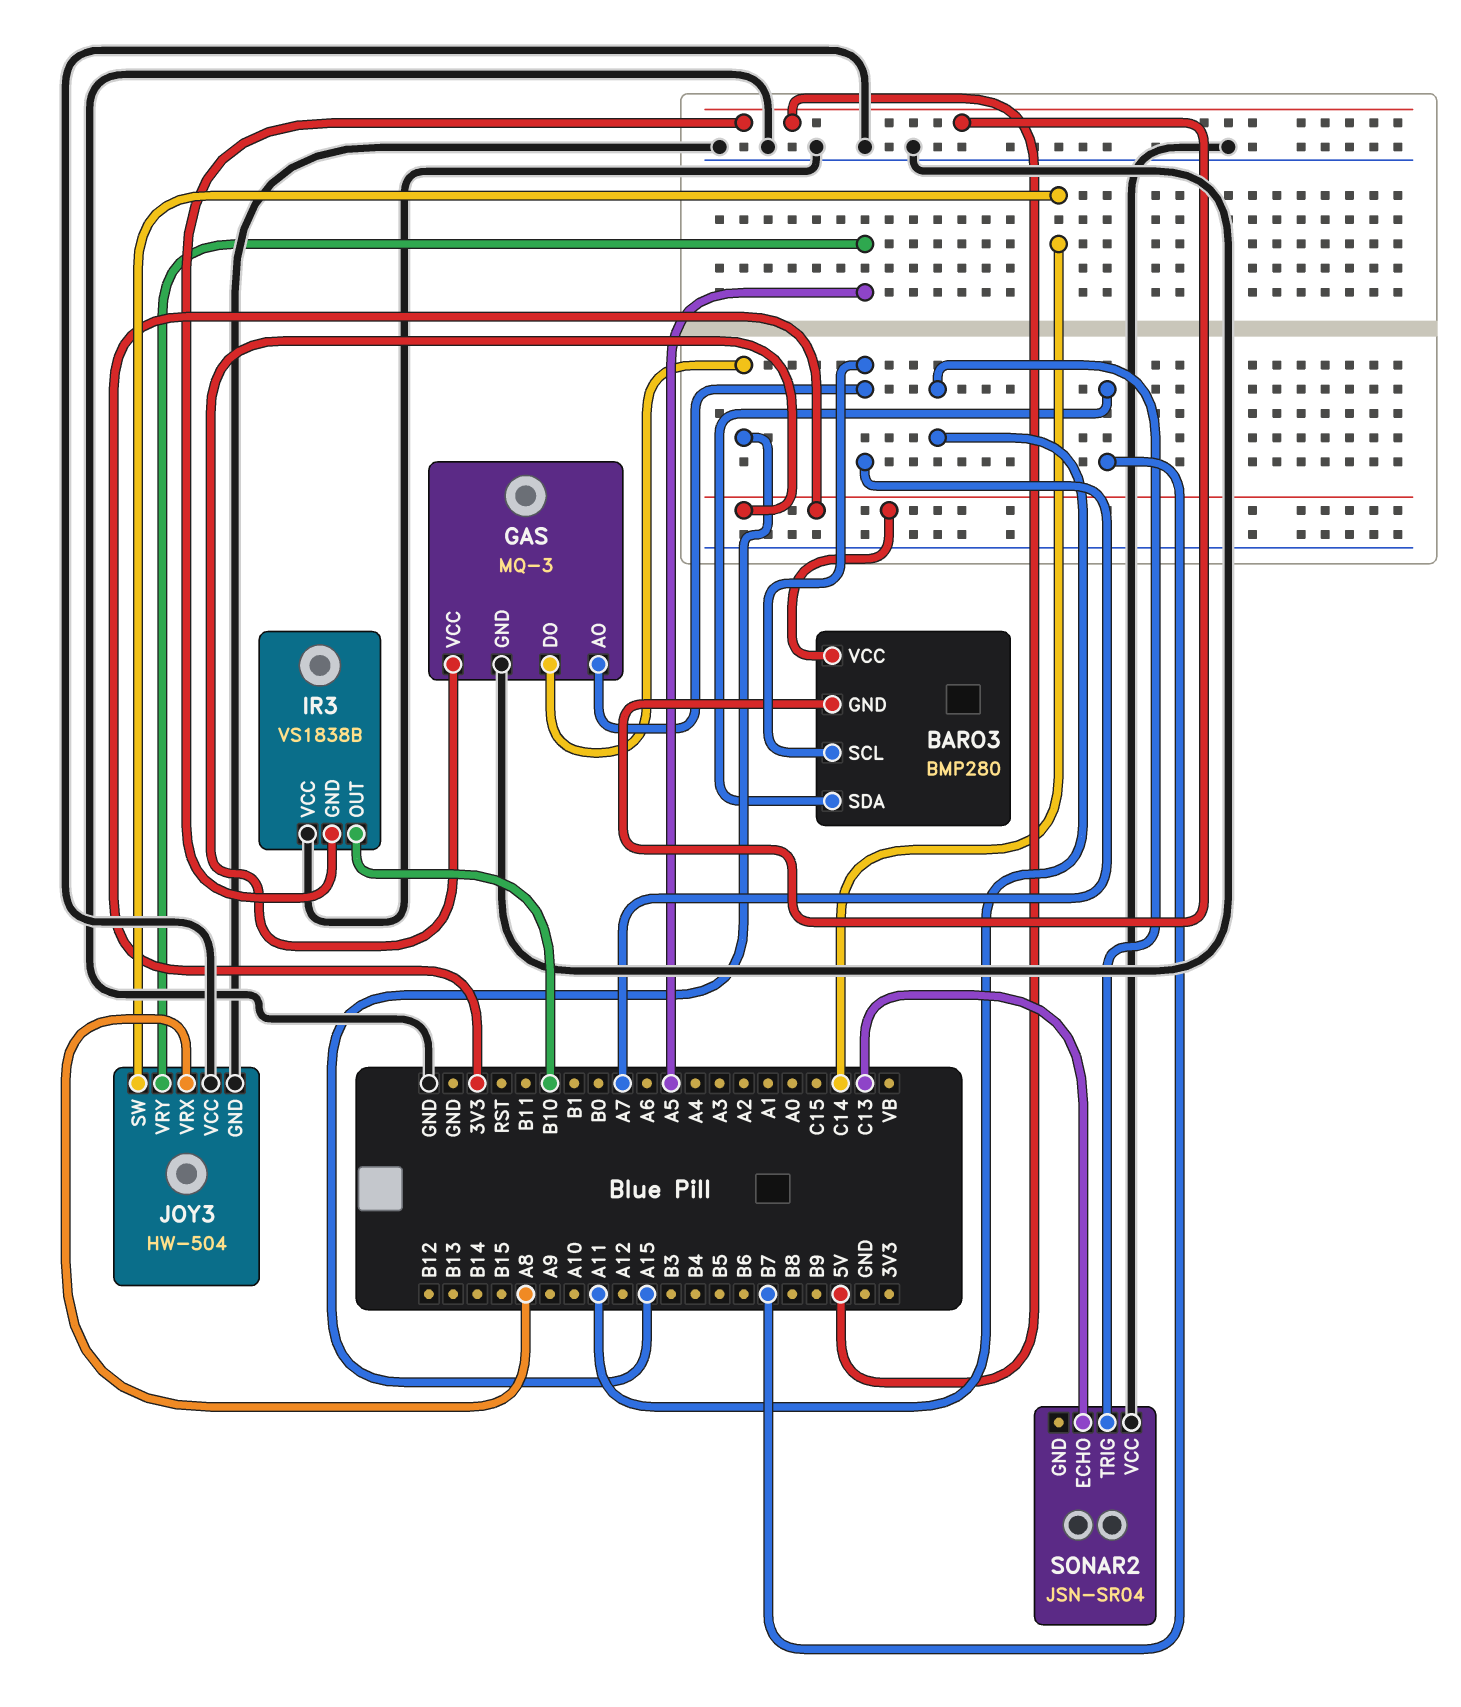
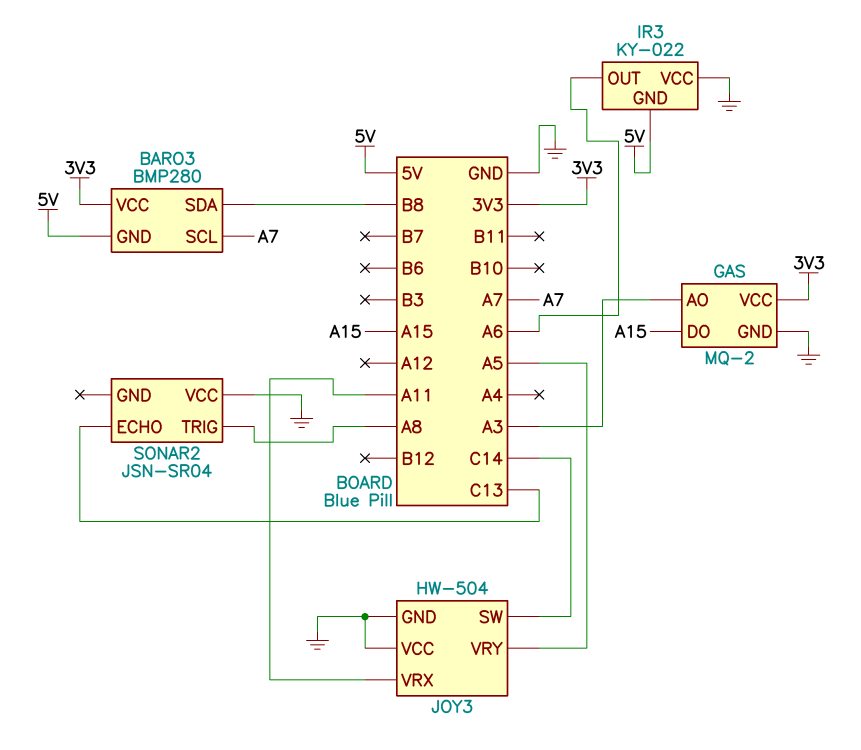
BARO3 pin SDA: B7 -> B8
GAS: MQ-3 -> MQ-2
GAS pin AO: A7 -> A3
IR3: VS1838B -> KY-022
IR3 pin OUT: B10 -> A6
JOY3 pin VRX: A8 -> A11
SONAR2 pin TRIG: A11 -> A8

